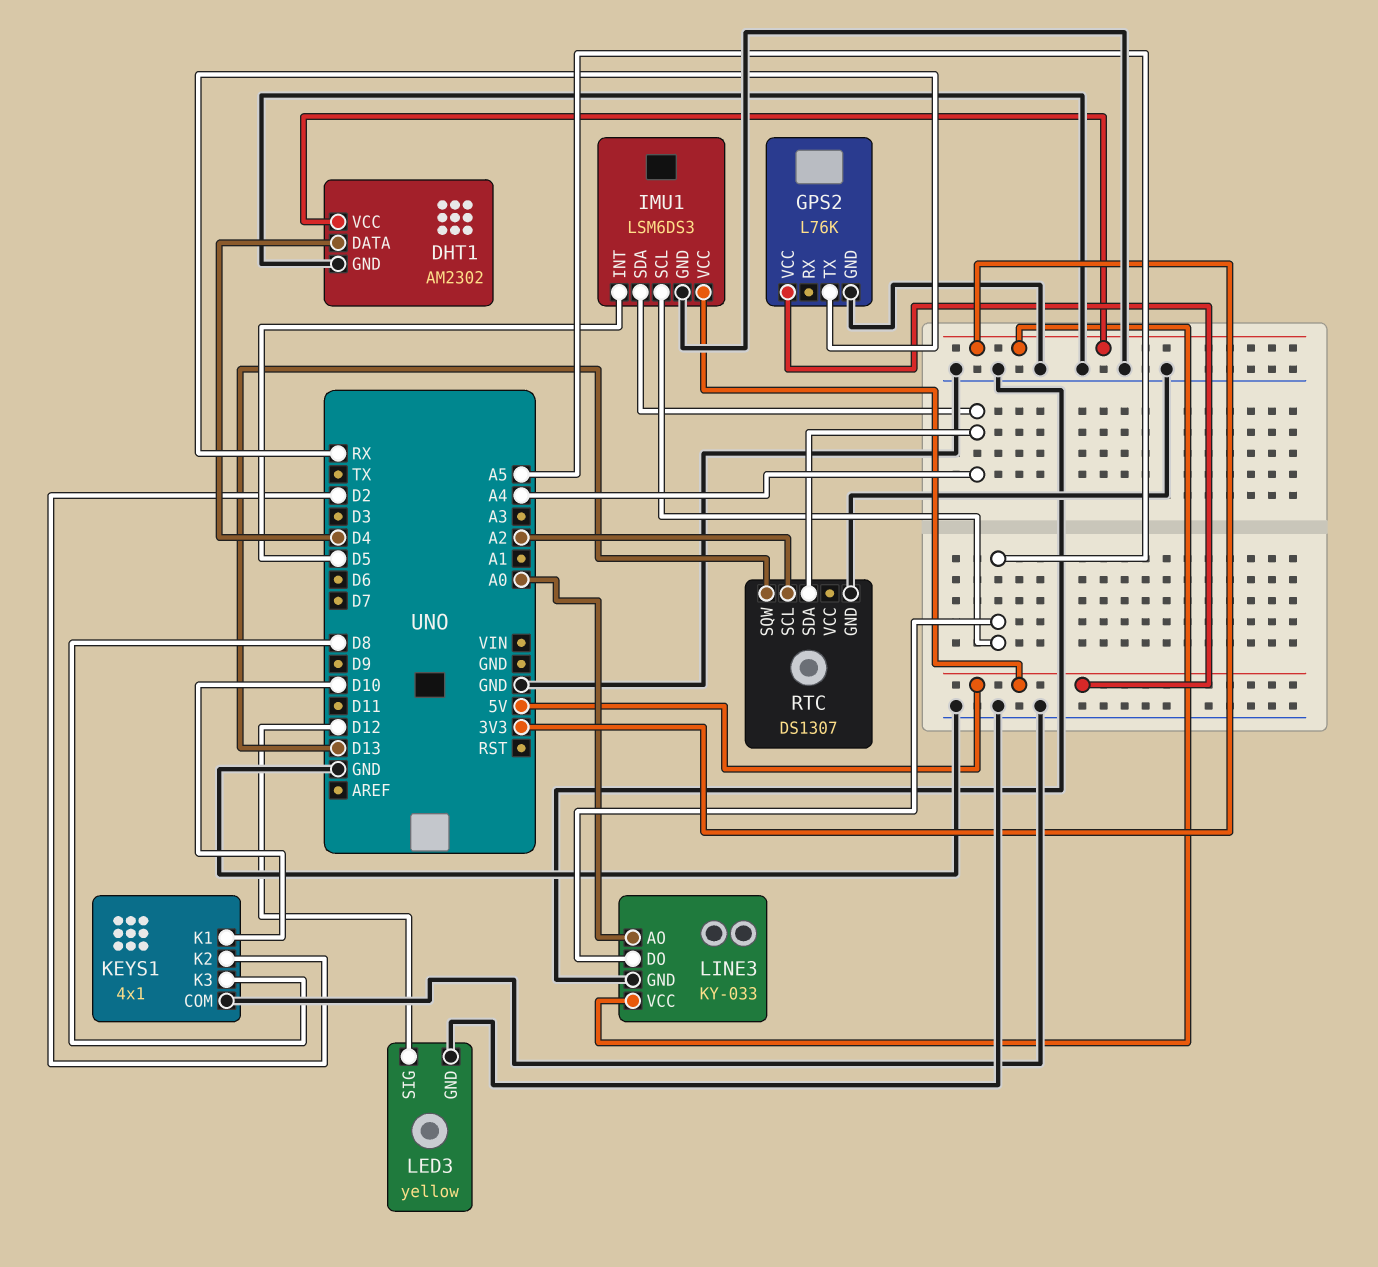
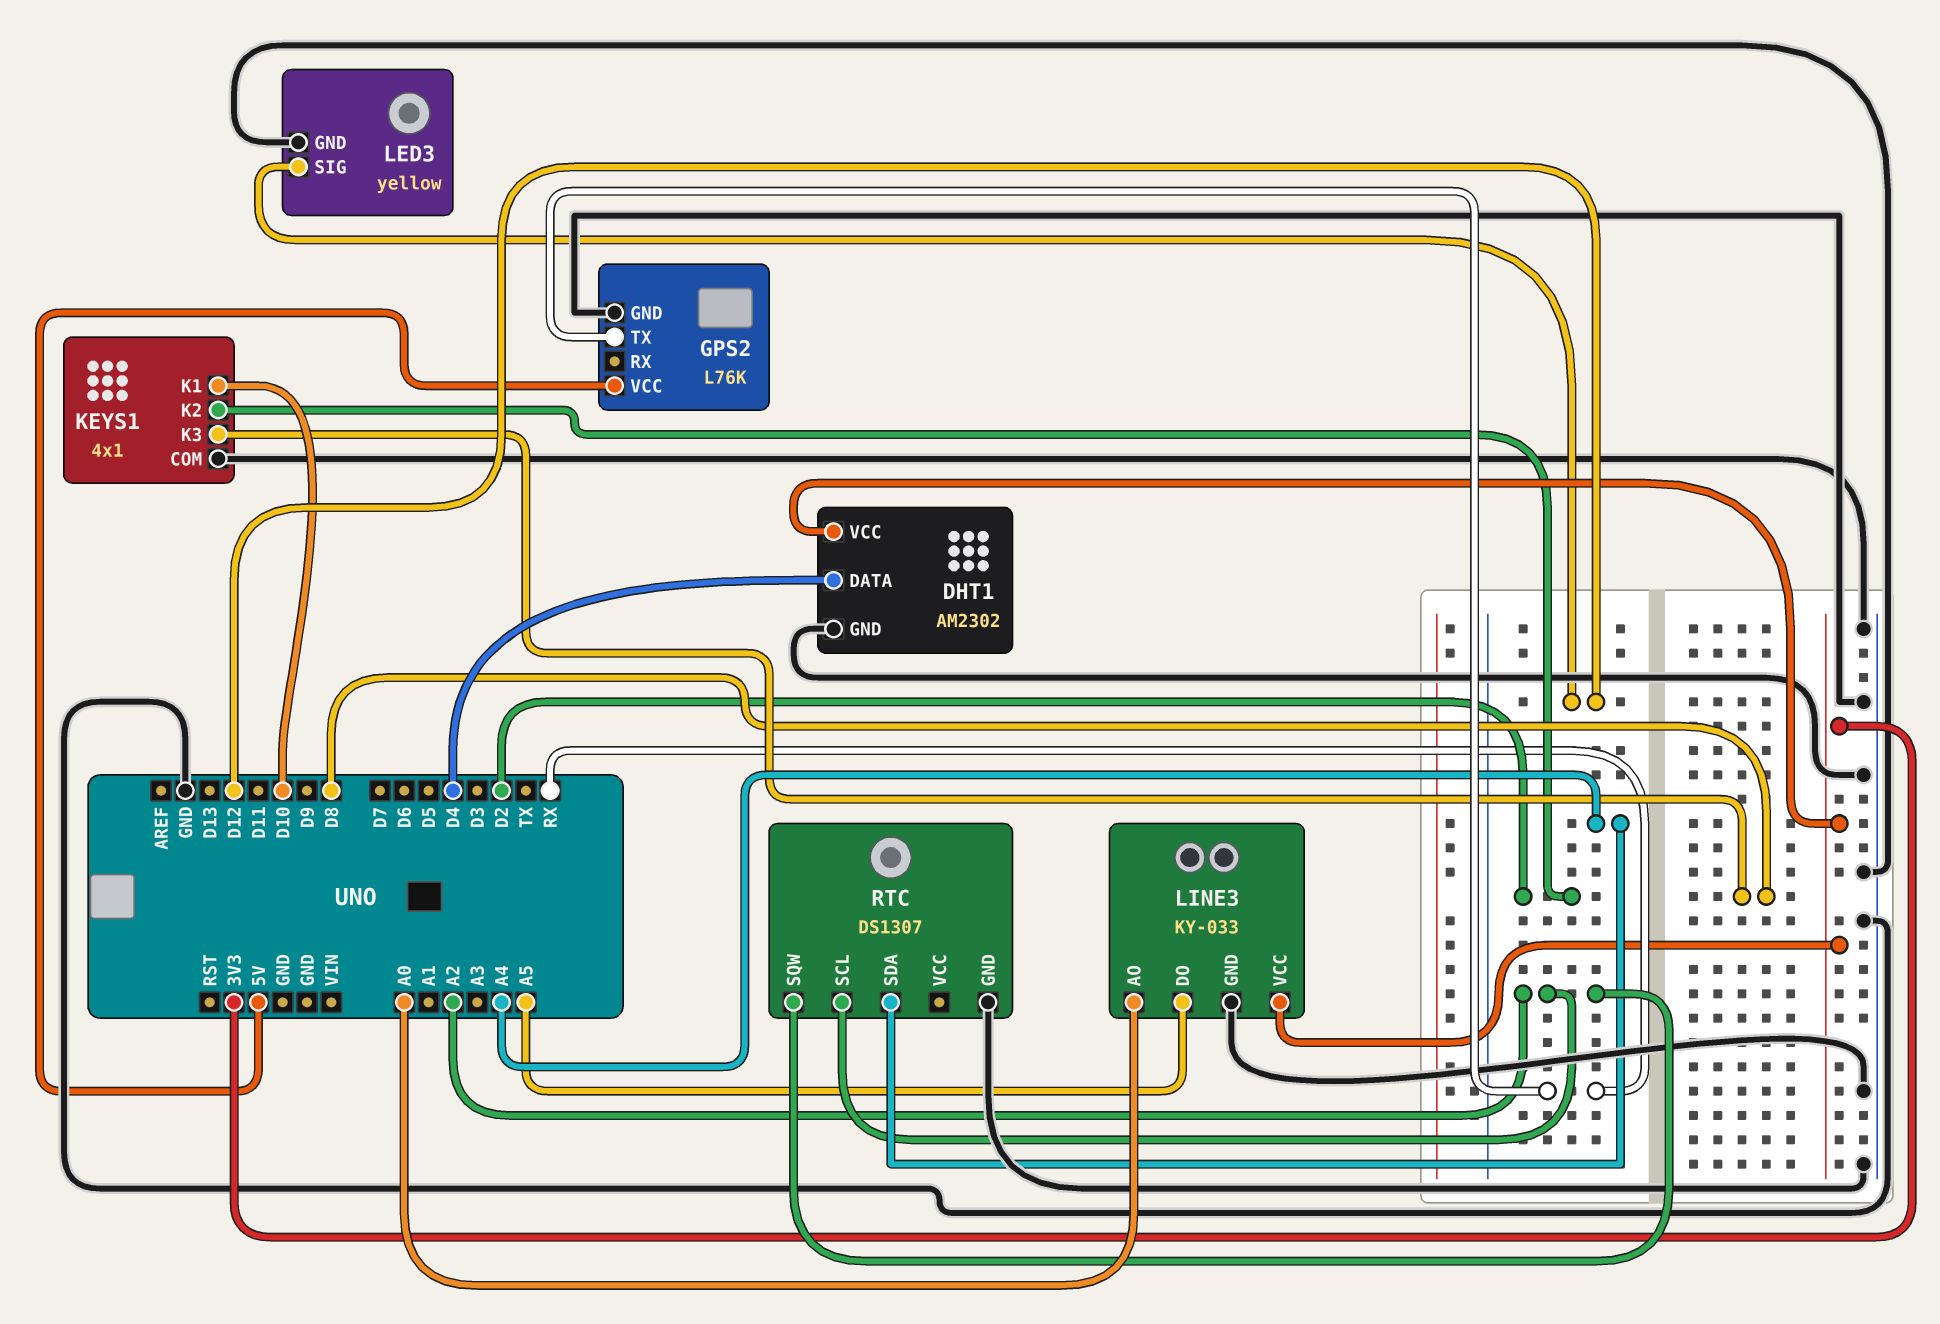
IMU1: LSM6DS3 -> none
IMU1 pin GND: GND -> none
IMU1 pin INT: D5 -> none
IMU1 pin SCL: A5 -> none
IMU1 pin SDA: A4 -> none
IMU1 pin VCC: 5V -> none
RTC pin SQW: D13 -> A2

